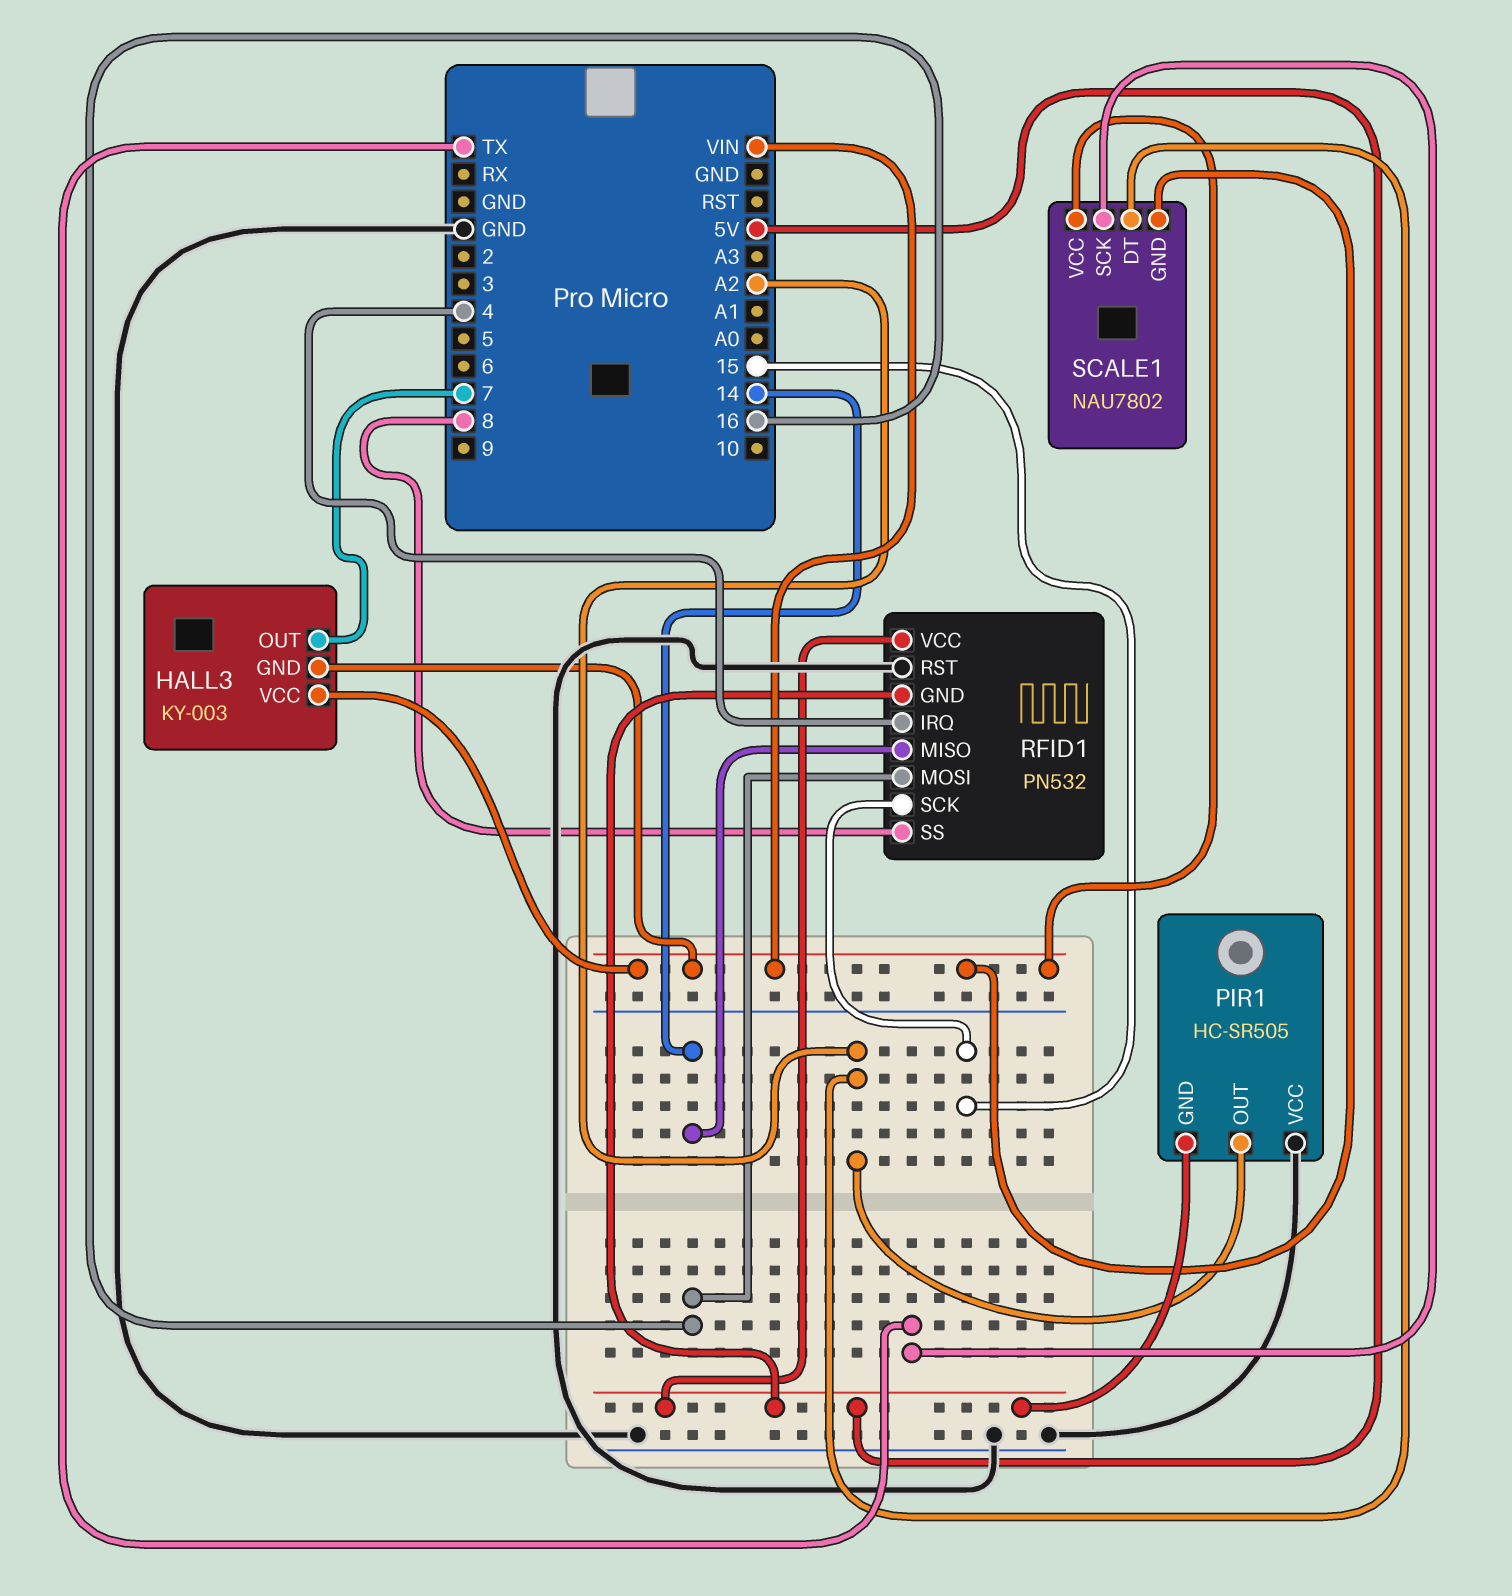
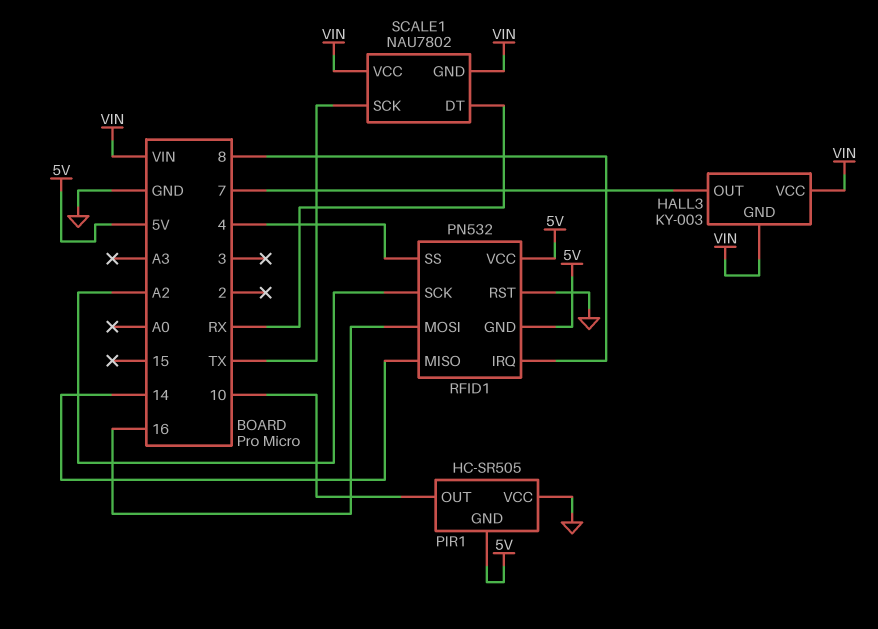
PIR1 pin OUT: A2 -> 10
RFID1 pin IRQ: 4 -> 8
RFID1 pin SCK: 15 -> A2
RFID1 pin SS: 8 -> 4
SCALE1 pin DT: A2 -> RX

